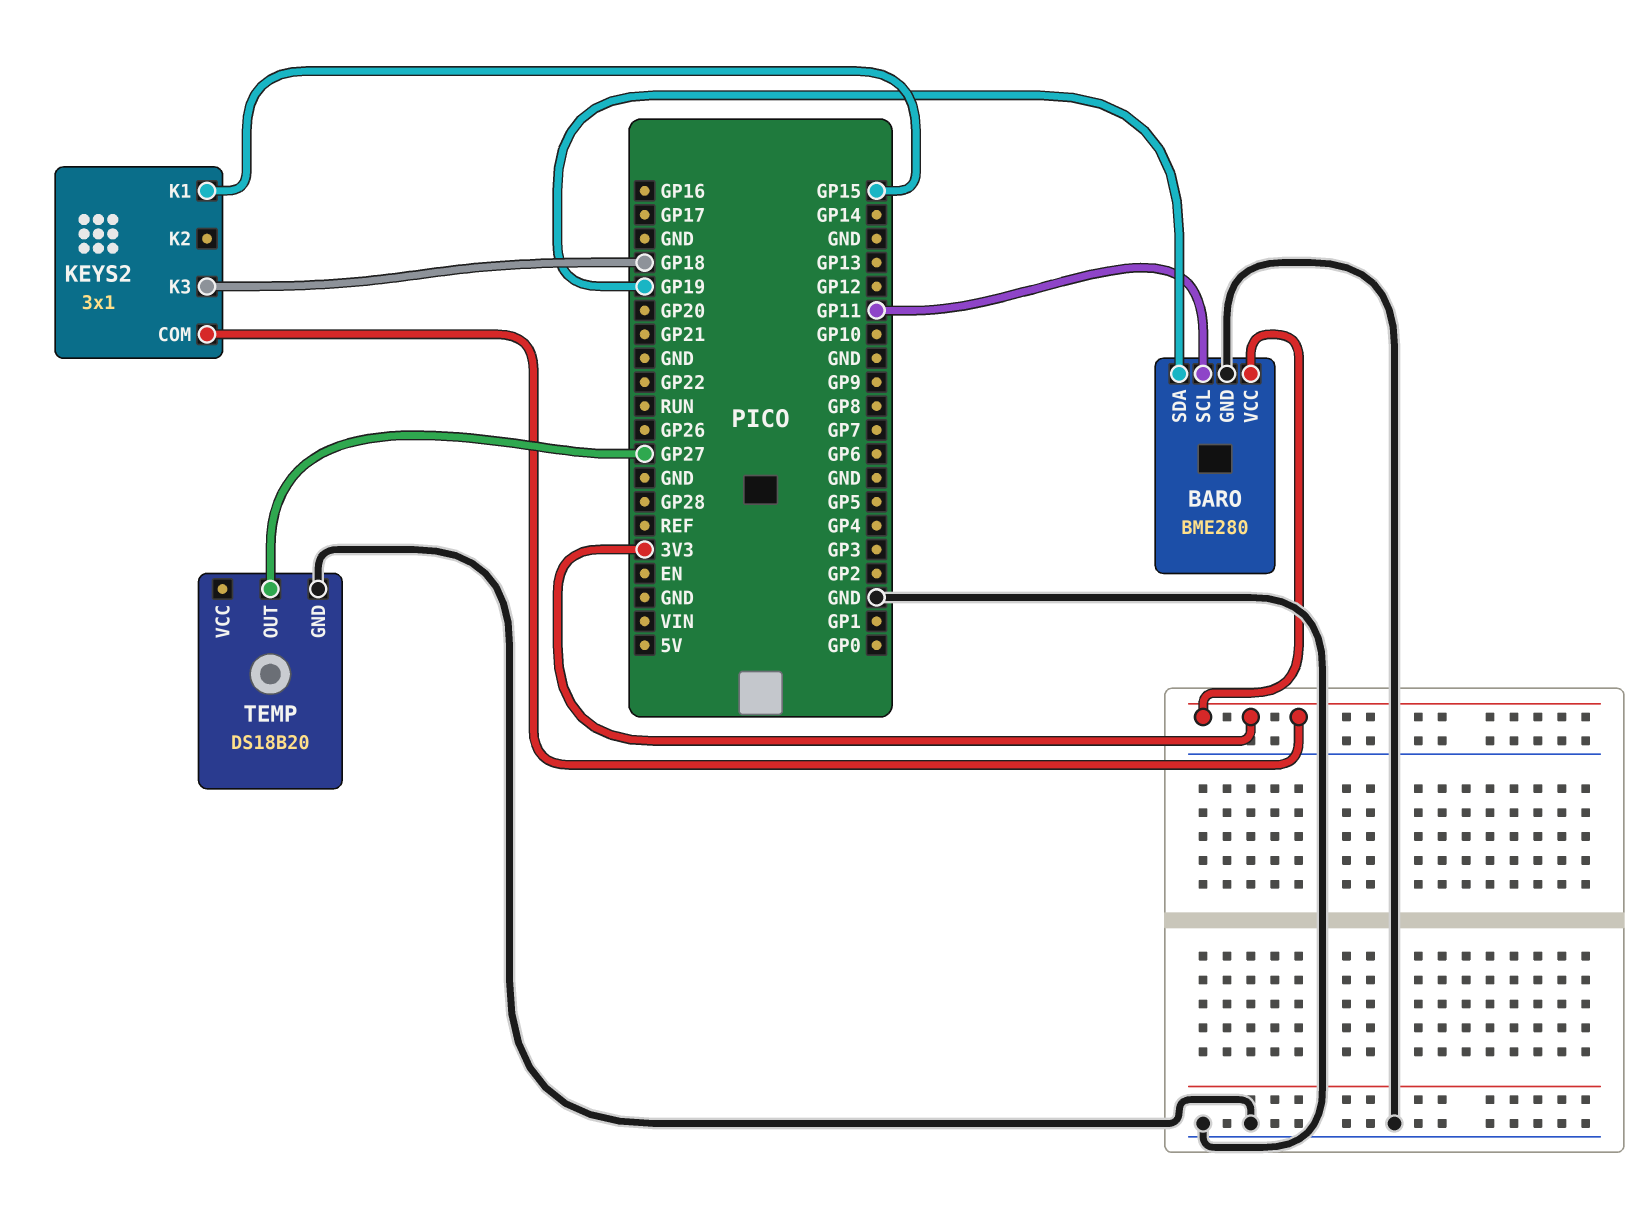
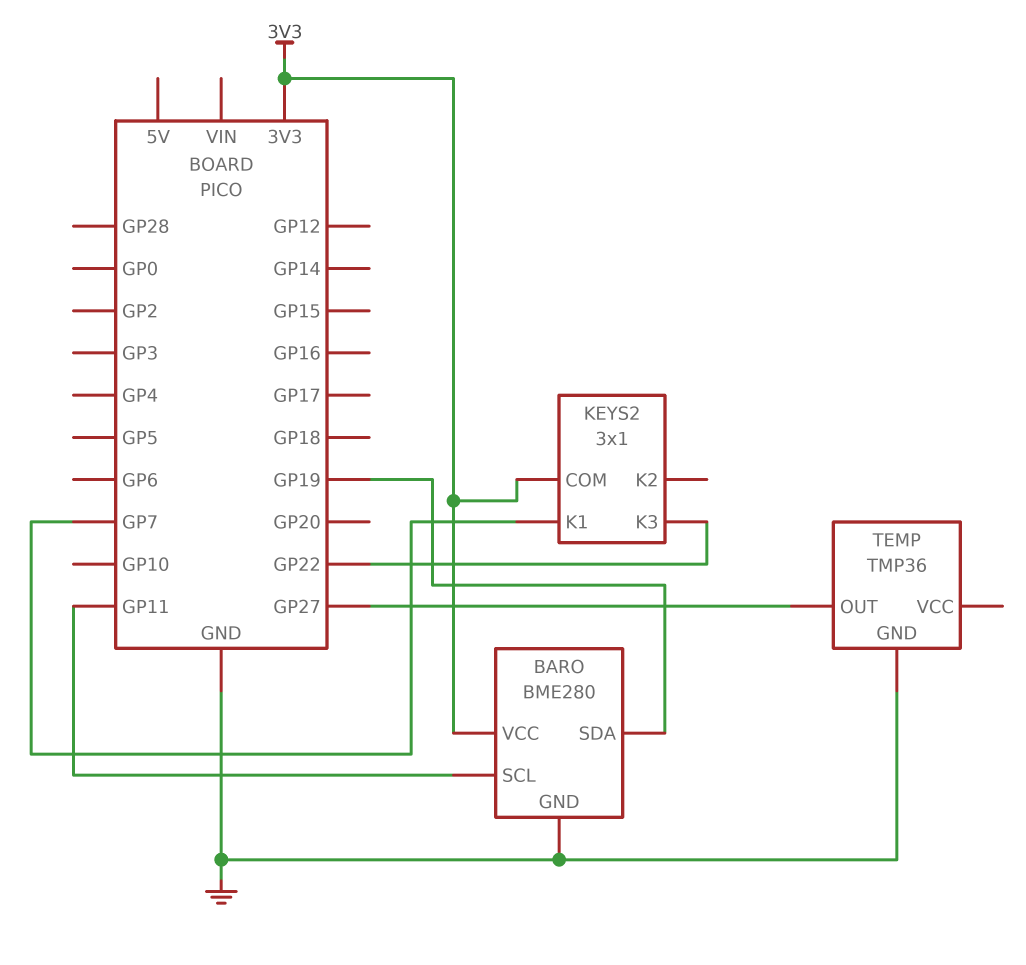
KEYS2 pin K1: GP15 -> GP7
KEYS2 pin K3: GP18 -> GP22
TEMP: DS18B20 -> TMP36

